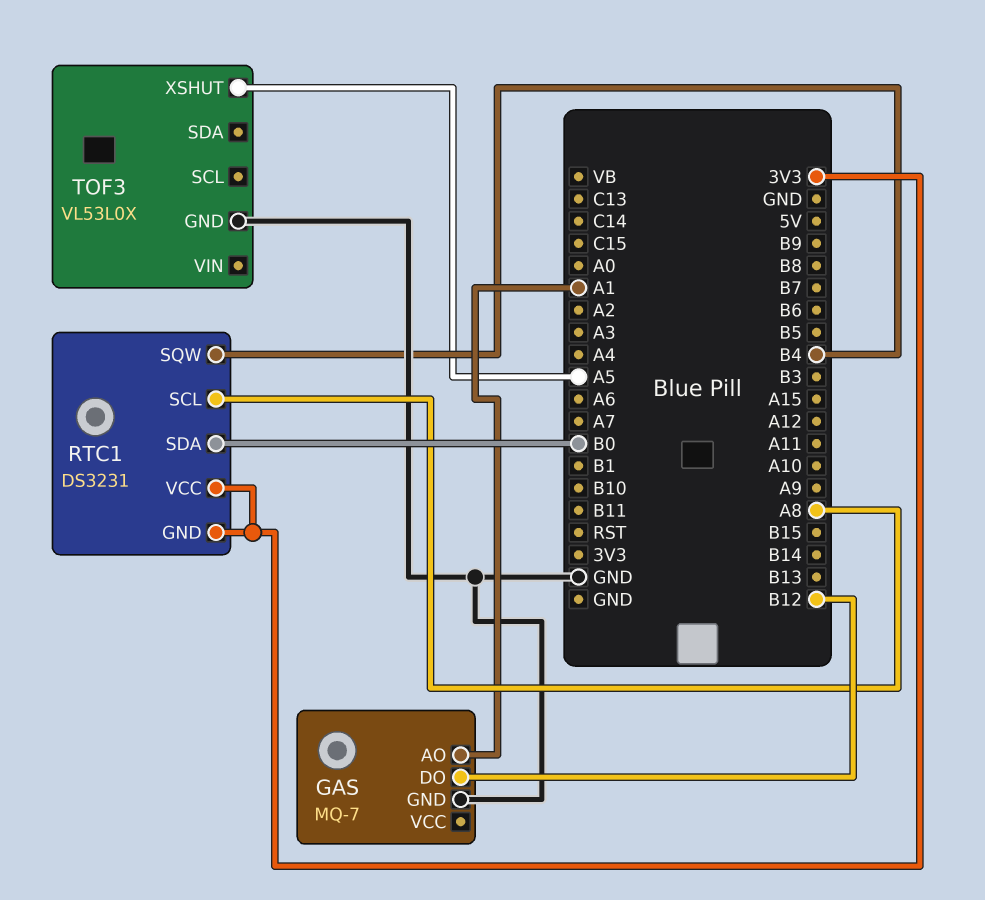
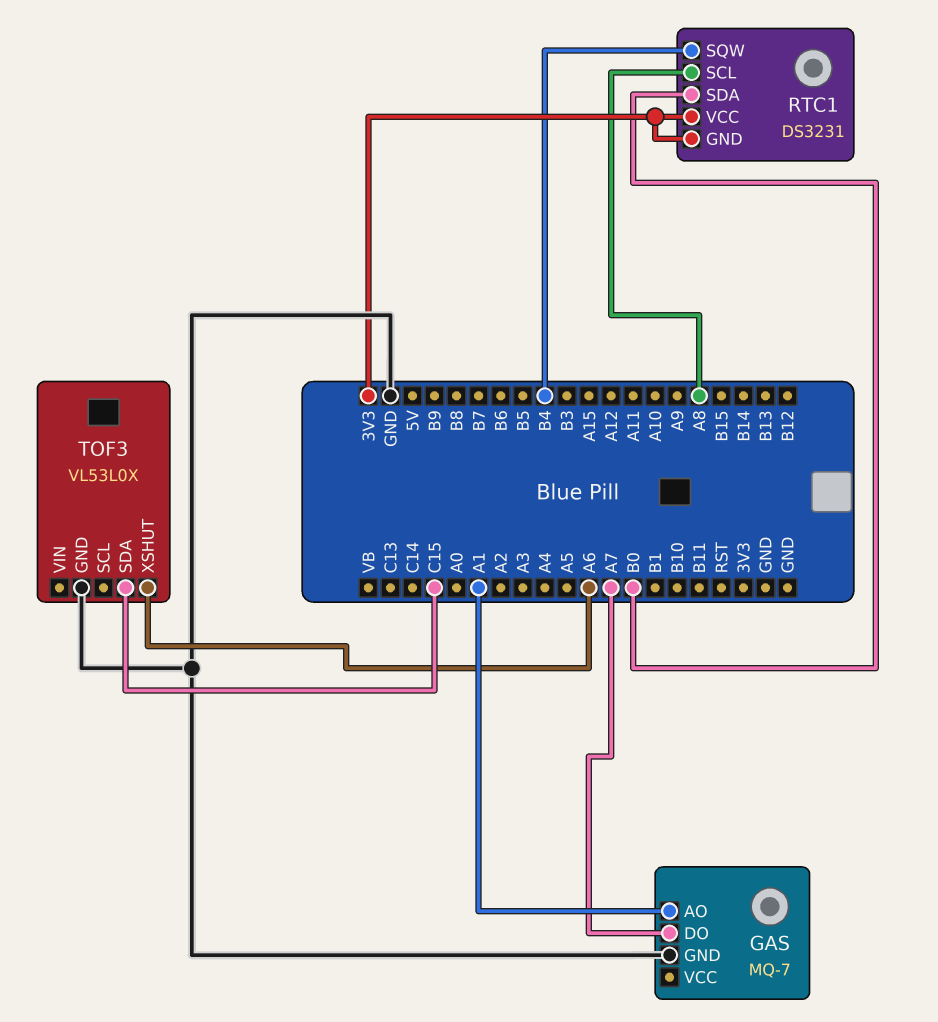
GAS pin DO: B12 -> A7
TOF3 pin SDA: none -> C15
TOF3 pin XSHUT: A5 -> A6

